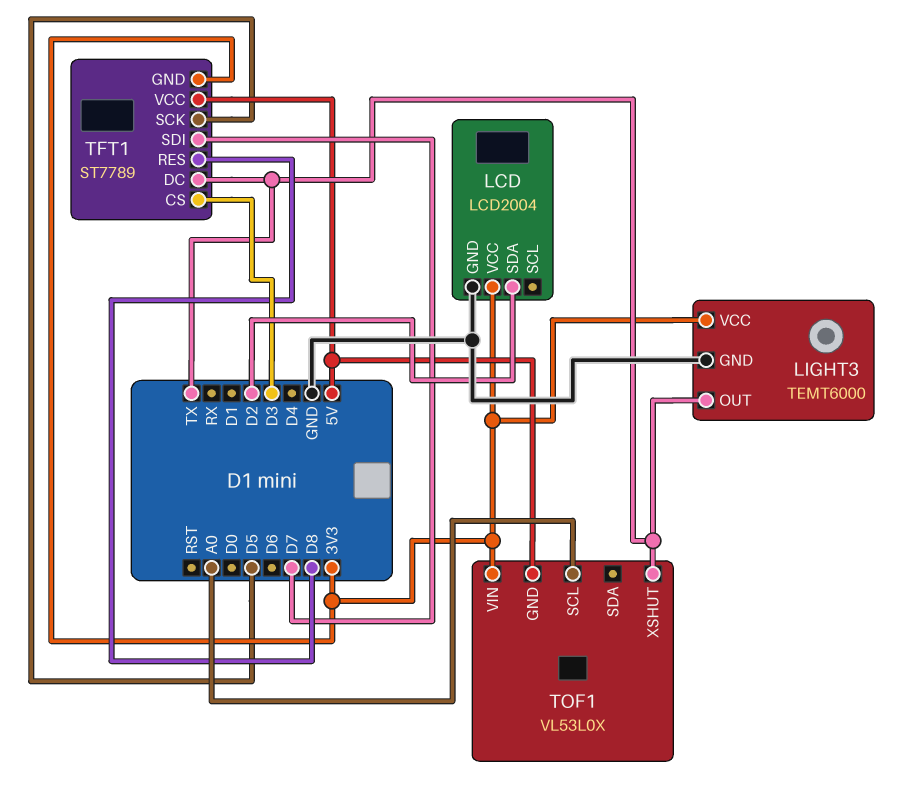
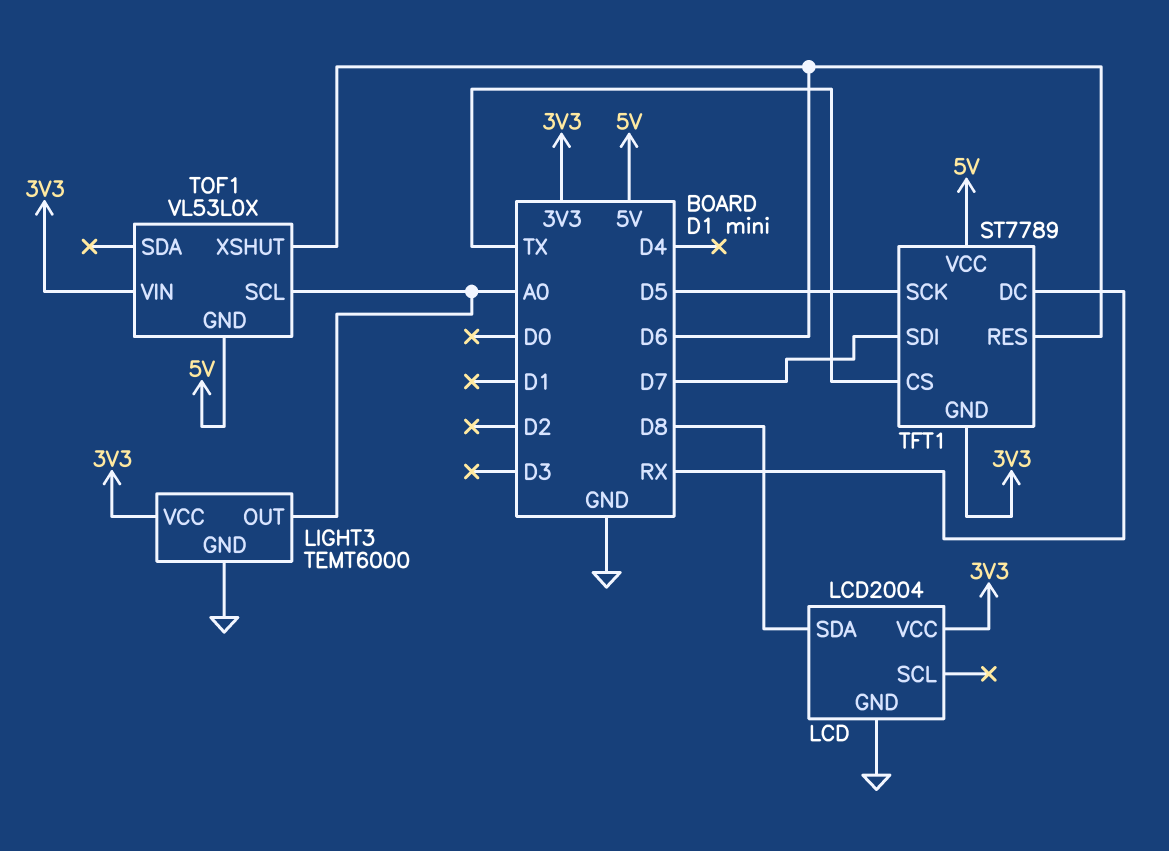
LCD pin SDA: D2 -> D8
LIGHT3 pin OUT: TX -> A0
TFT1 pin CS: D3 -> TX
TFT1 pin DC: TX -> RX
TFT1 pin RES: D8 -> D6
TOF1 pin XSHUT: TX -> D6

